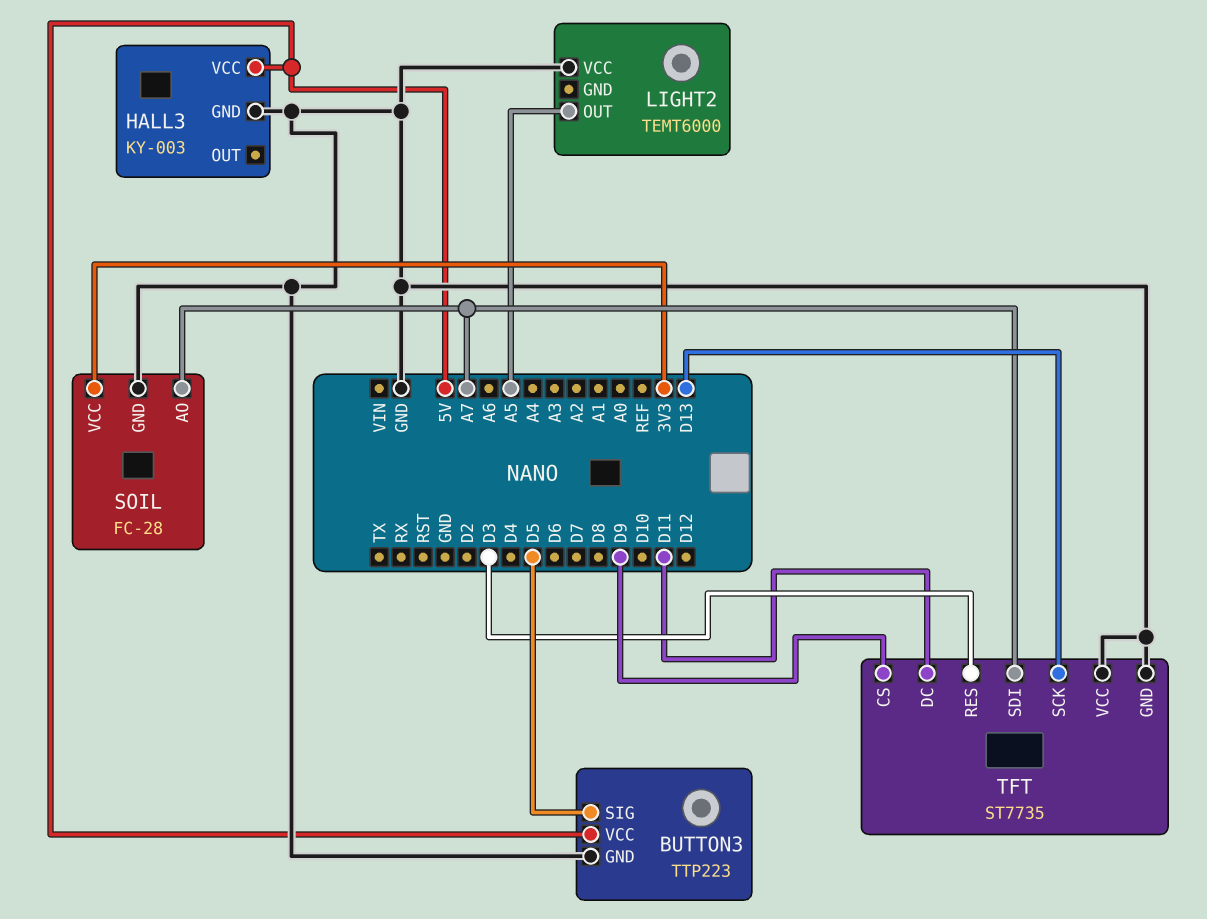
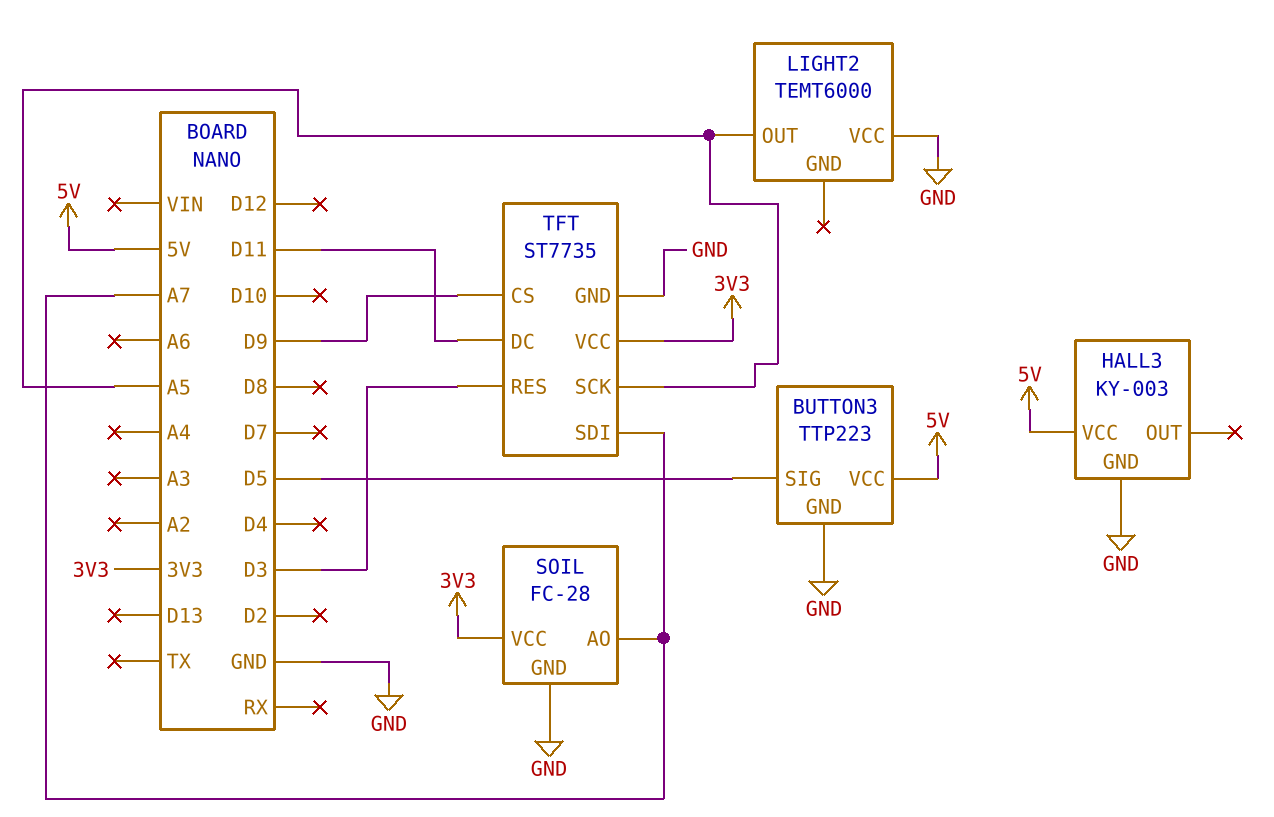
TFT pin SCK: D13 -> A5
TFT pin VCC: GND -> 3V3

